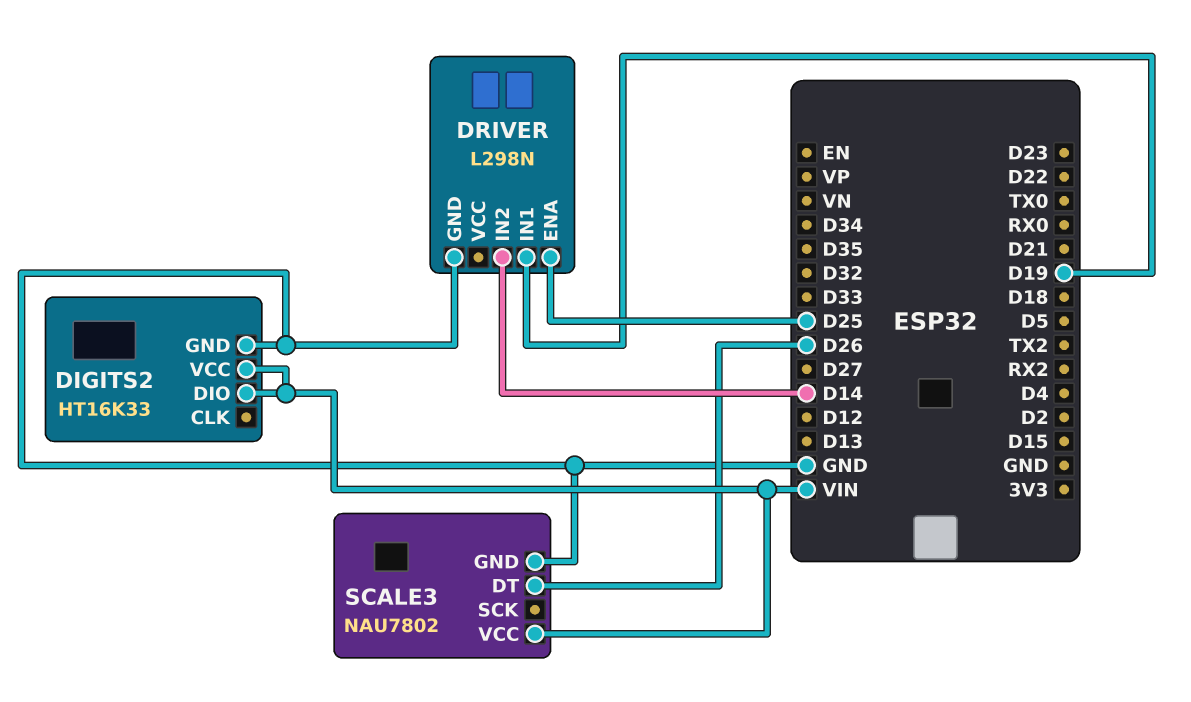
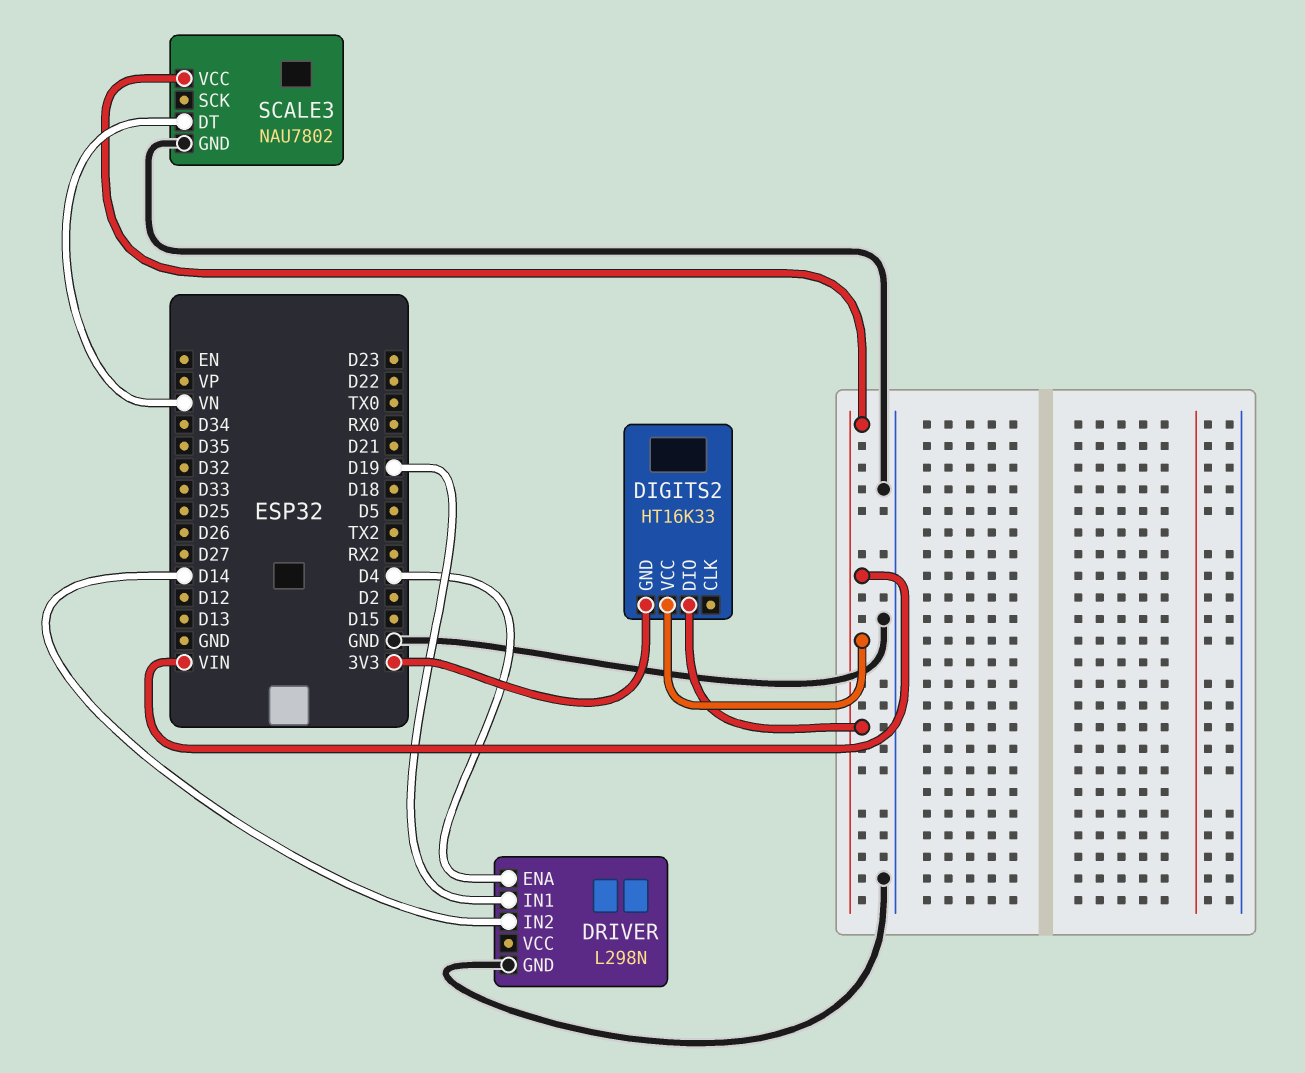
DIGITS2 pin GND: GND -> 3V3
DRIVER pin ENA: D25 -> D4
SCALE3 pin DT: D26 -> VN

